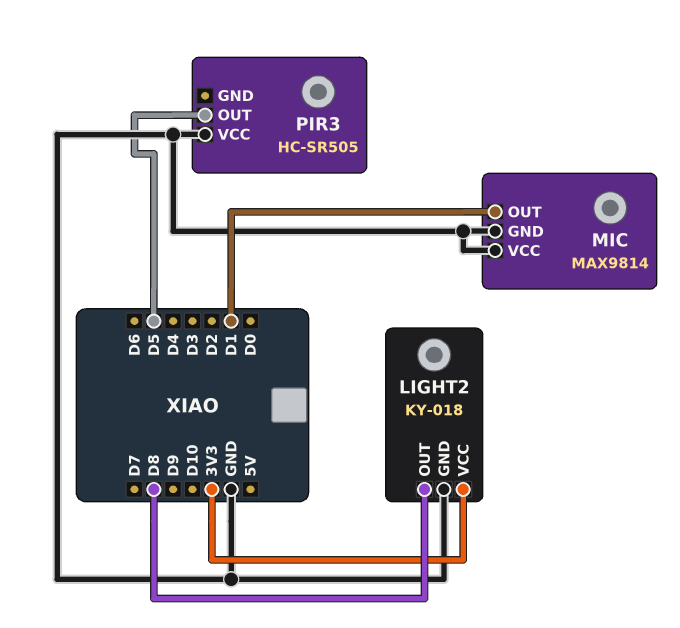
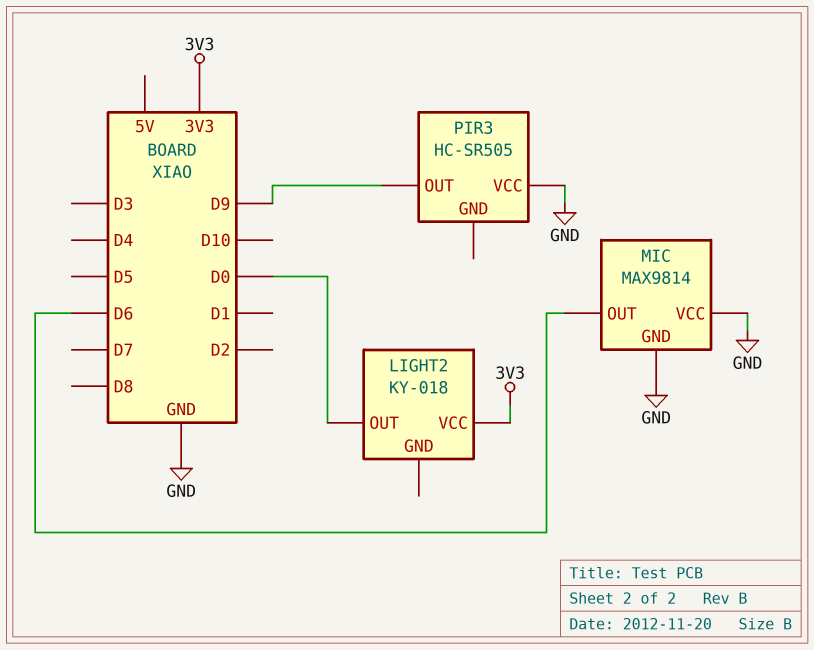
LIGHT2 pin GND: GND -> none
LIGHT2 pin OUT: D8 -> D0
MIC pin OUT: D1 -> D6
PIR3 pin OUT: D5 -> D9

